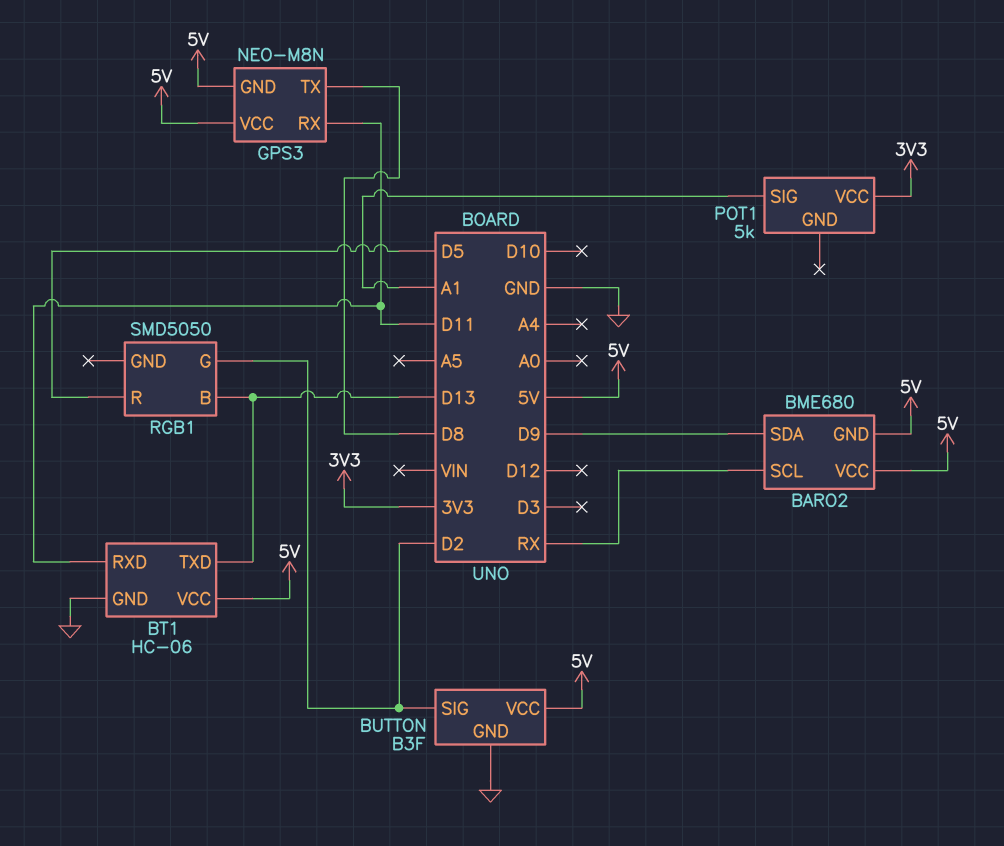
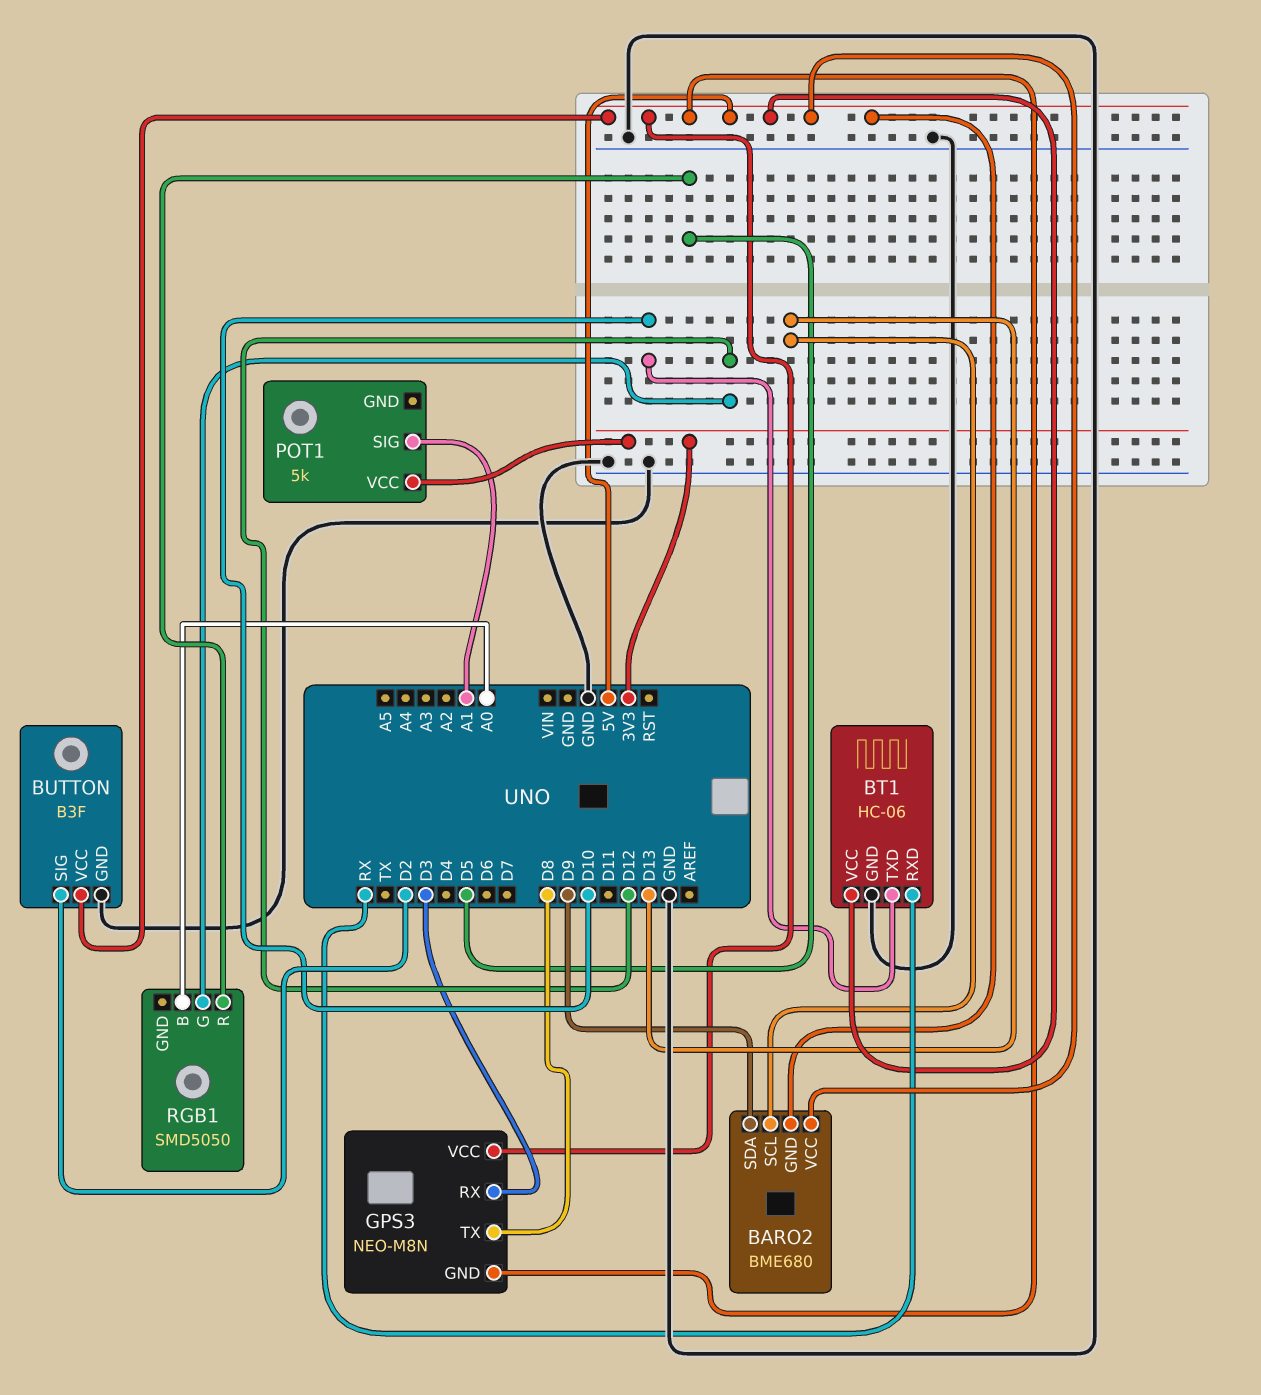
BARO2 pin SCL: RX -> D13
BT1 pin RXD: D11 -> RX
BT1 pin TXD: D13 -> D10
GPS3 pin RX: D11 -> D3
RGB1 pin B: D13 -> A0
RGB1 pin G: D2 -> D12

